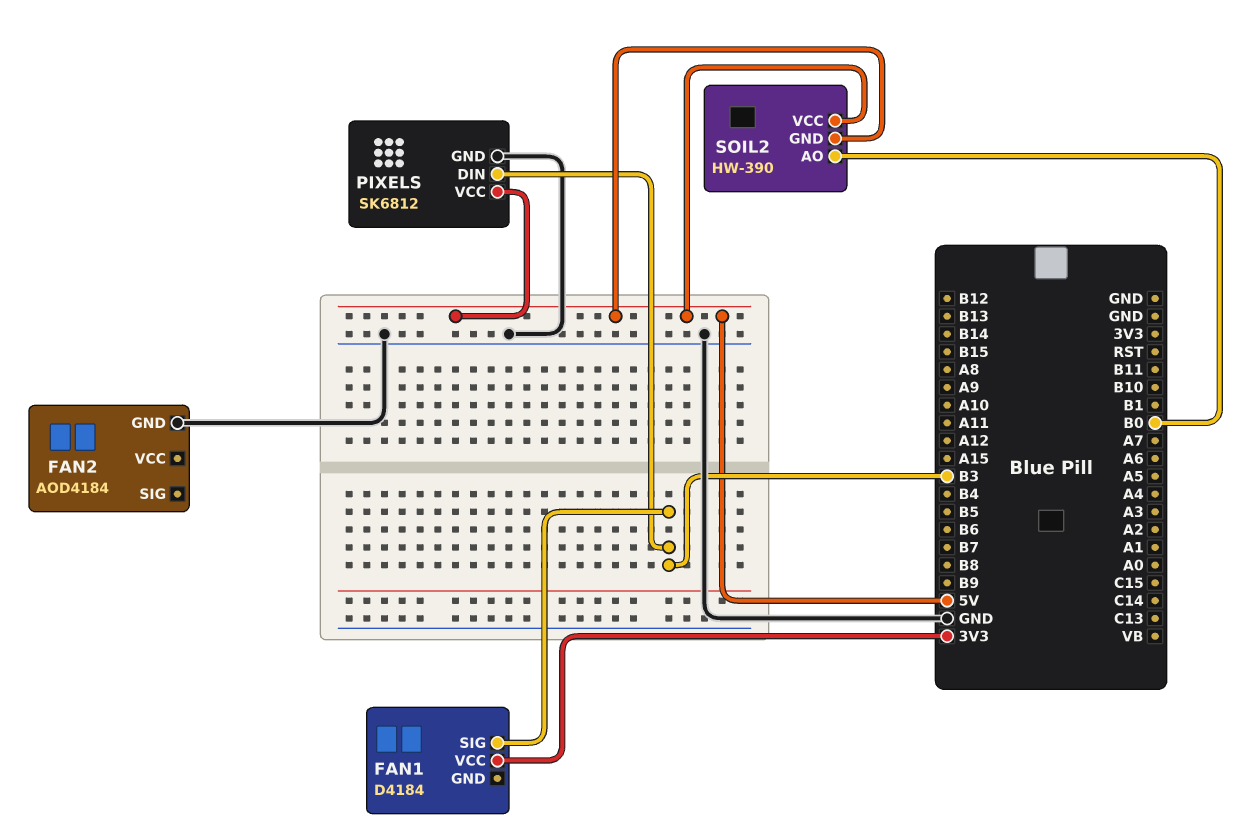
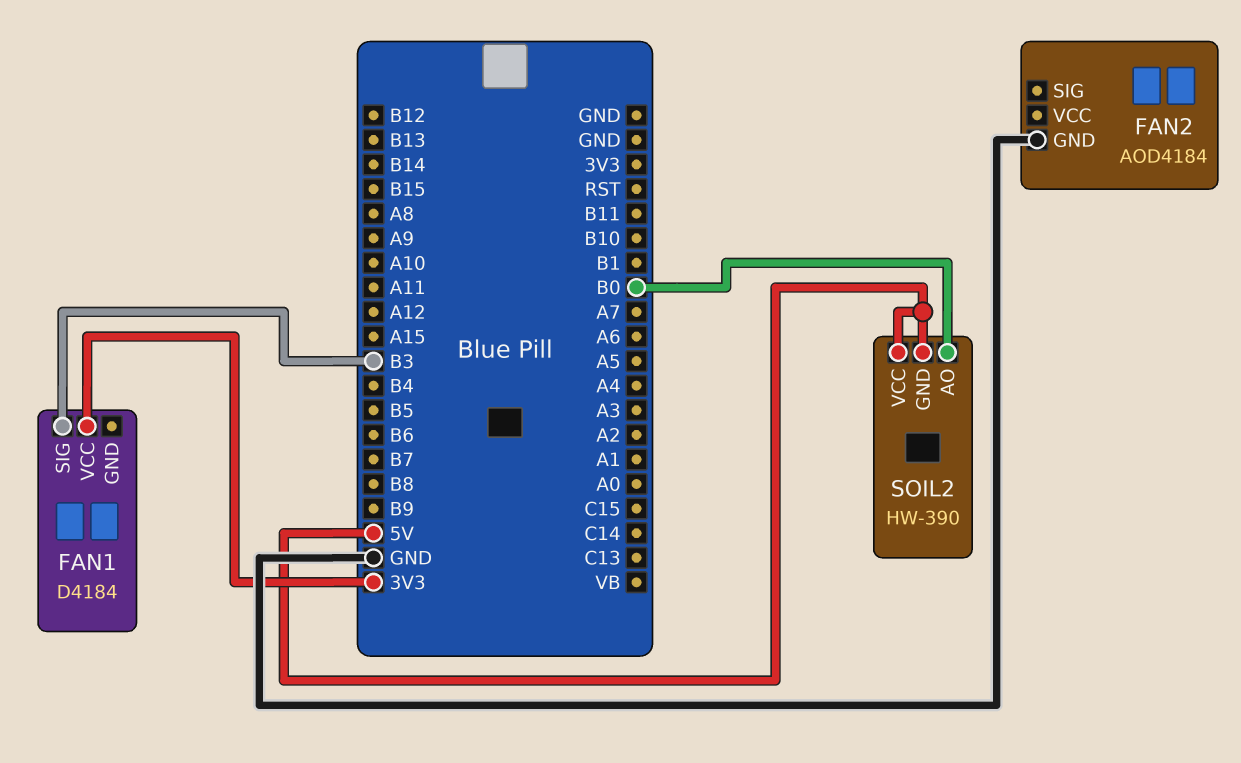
PIXELS: SK6812 -> none
PIXELS pin DIN: B3 -> none
PIXELS pin GND: GND -> none
PIXELS pin VCC: 5V -> none

